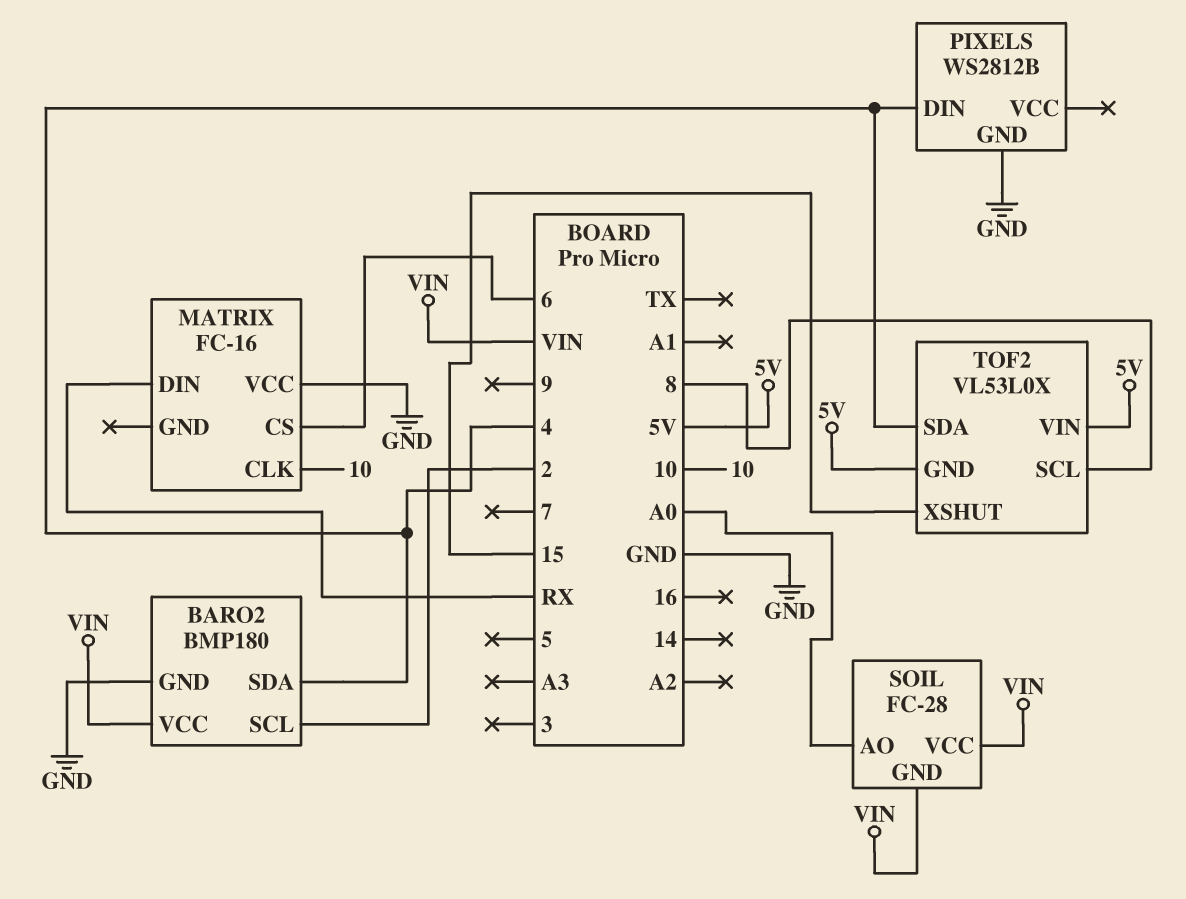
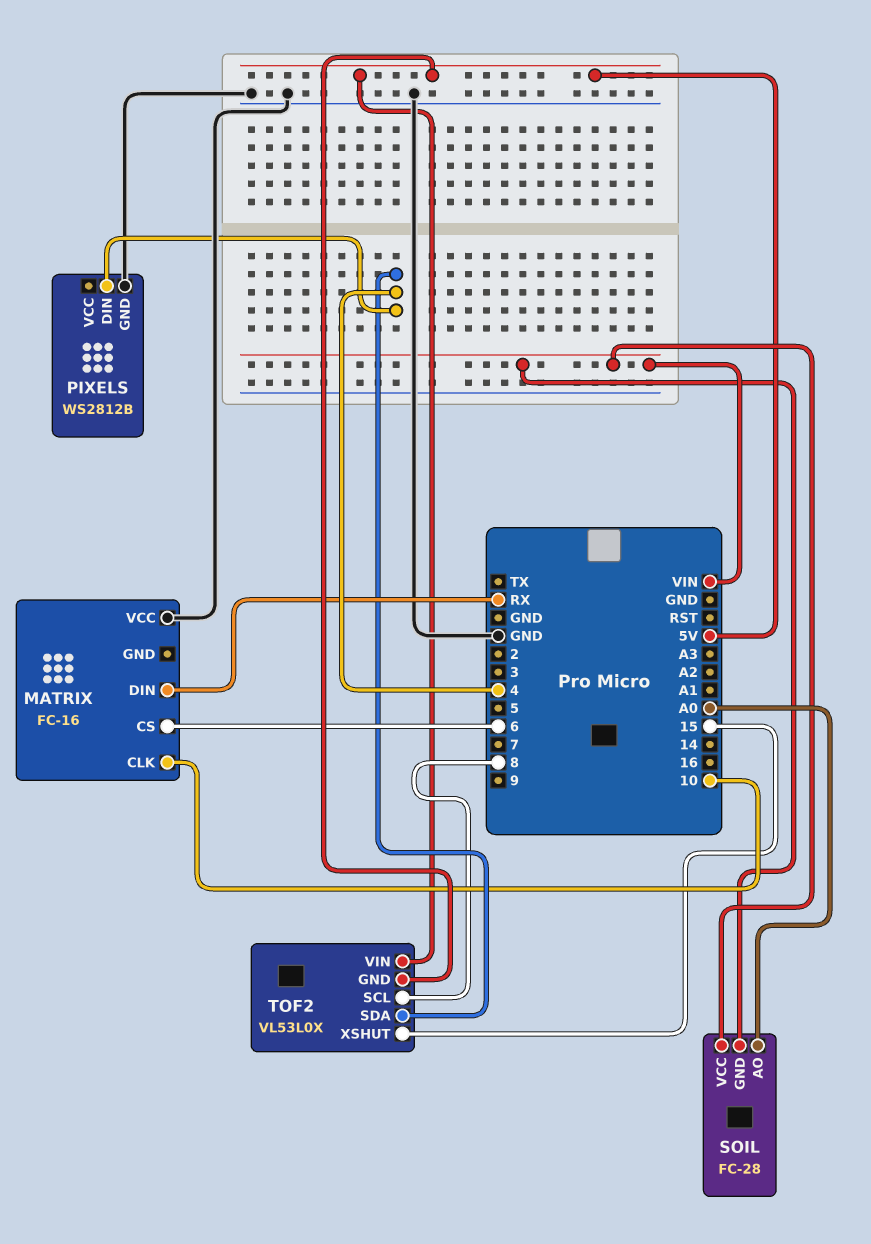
BARO2: BMP180 -> none
BARO2 pin GND: GND -> none
BARO2 pin SCL: 2 -> none
BARO2 pin SDA: 4 -> none
BARO2 pin VCC: VIN -> none

